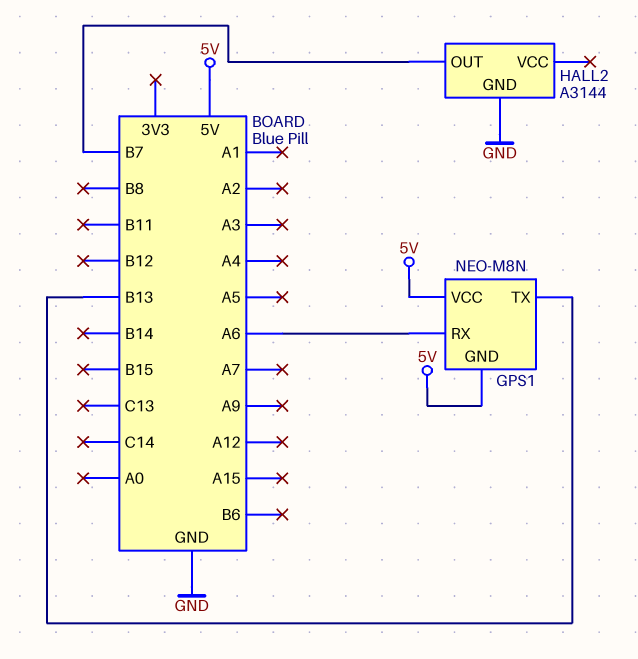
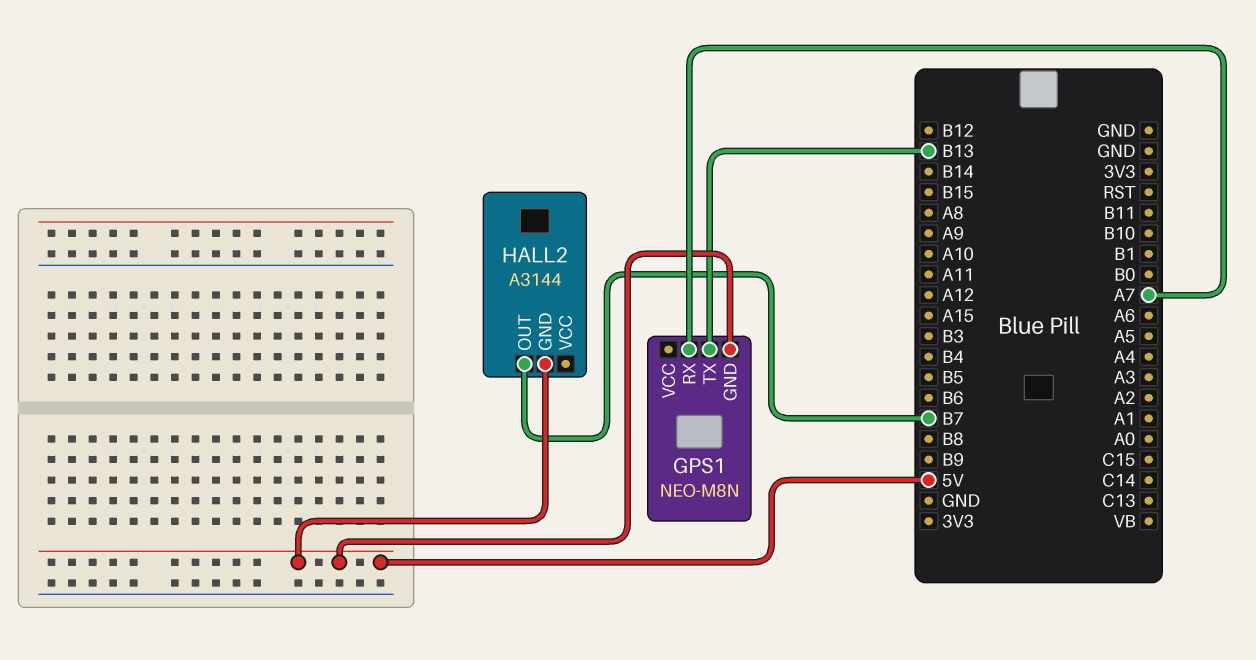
GPS1 pin RX: A6 -> A7
GPS1 pin VCC: 5V -> none
HALL2 pin GND: GND -> 5V

